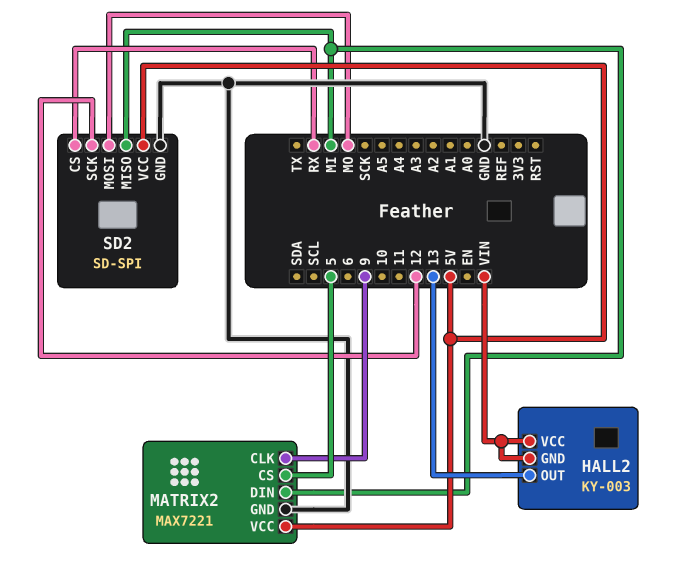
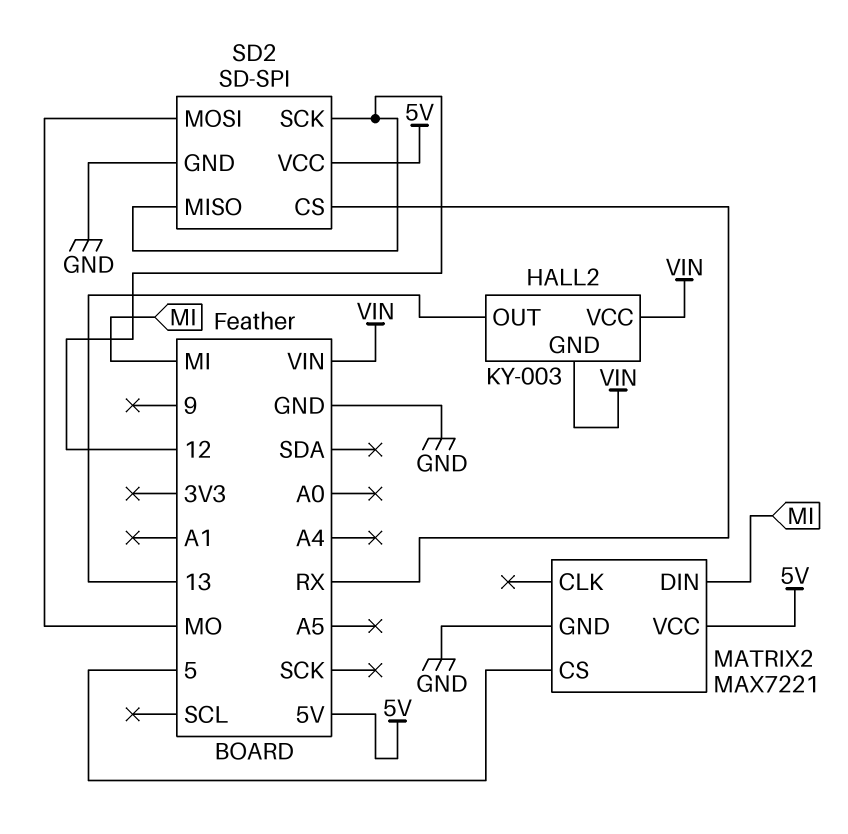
MATRIX2 pin CLK: 9 -> none
SD2 pin MISO: MI -> 12

